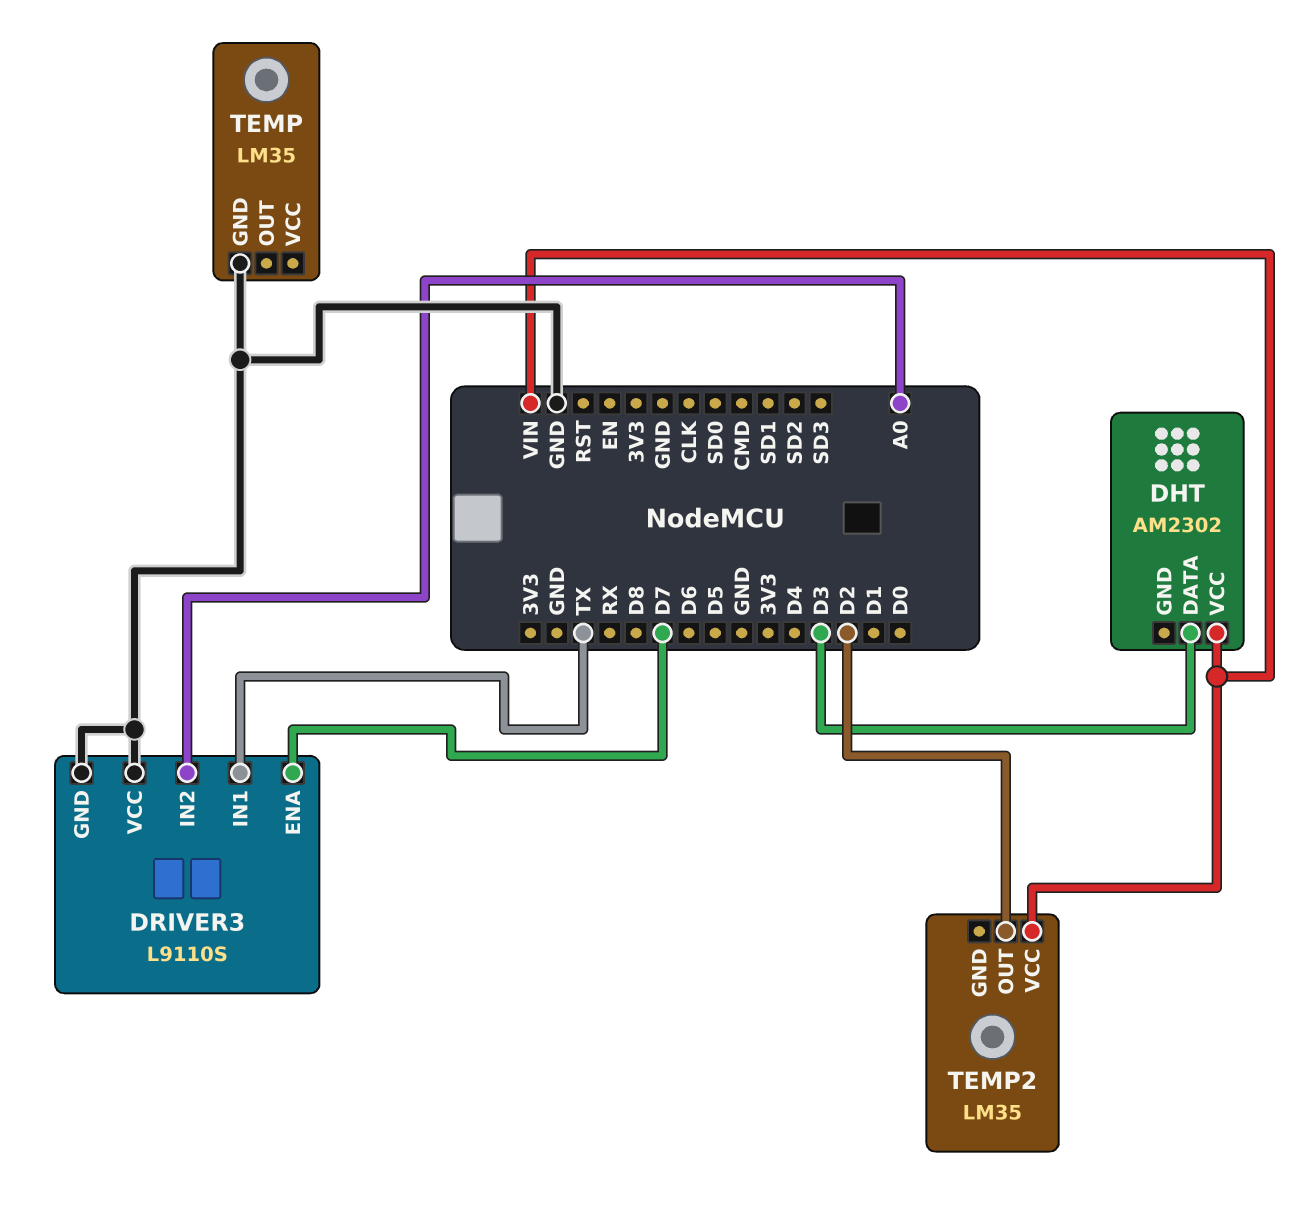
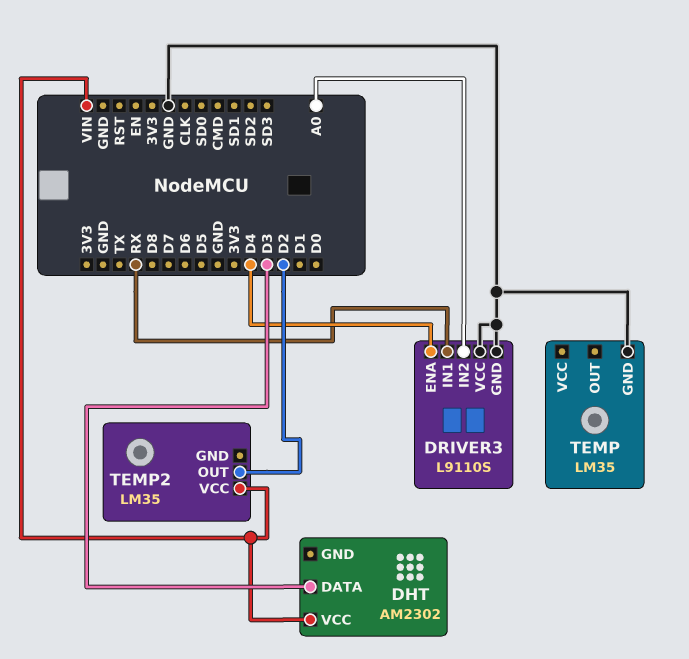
DRIVER3 pin ENA: D7 -> D4
DRIVER3 pin IN1: TX -> RX

